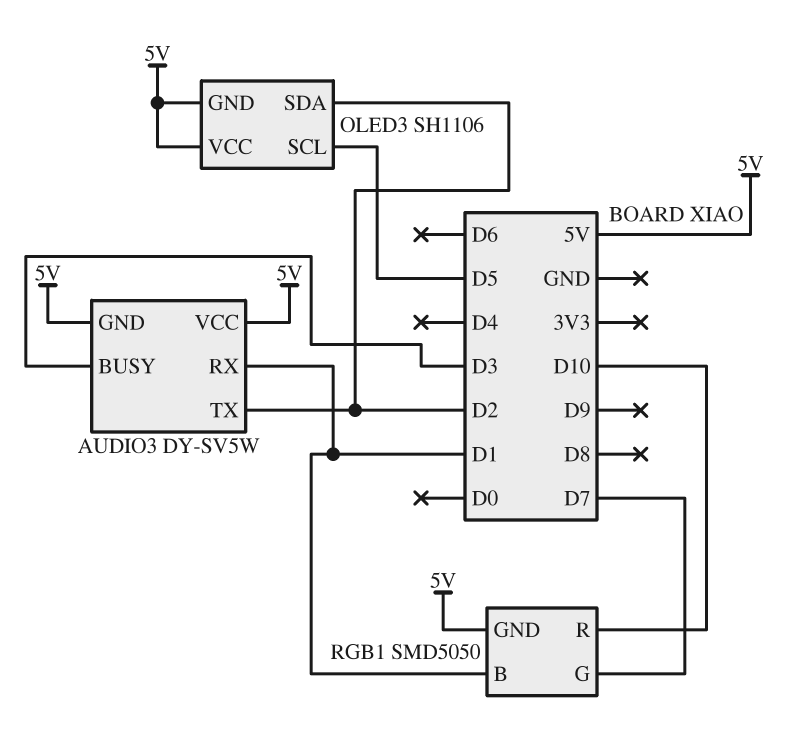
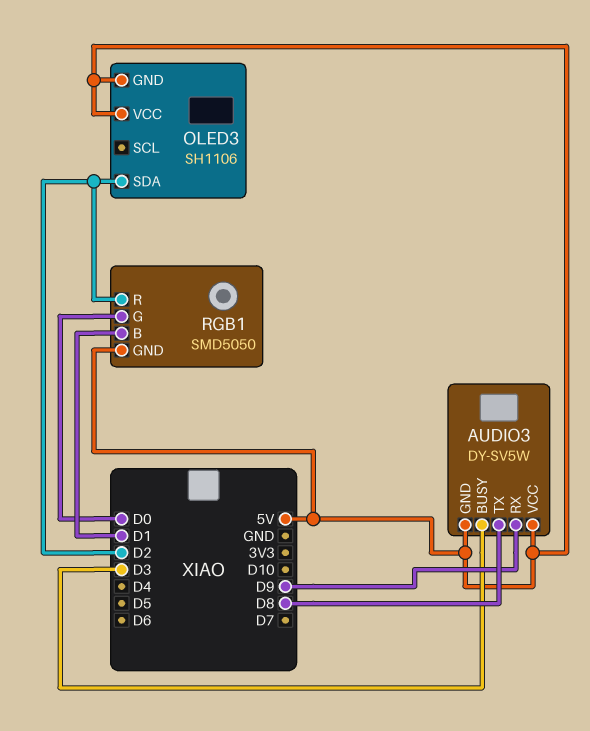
AUDIO3 pin RX: D1 -> D9
AUDIO3 pin TX: D2 -> D8
OLED3 pin SCL: D5 -> none
RGB1 pin G: D7 -> D0
RGB1 pin R: D10 -> D2

